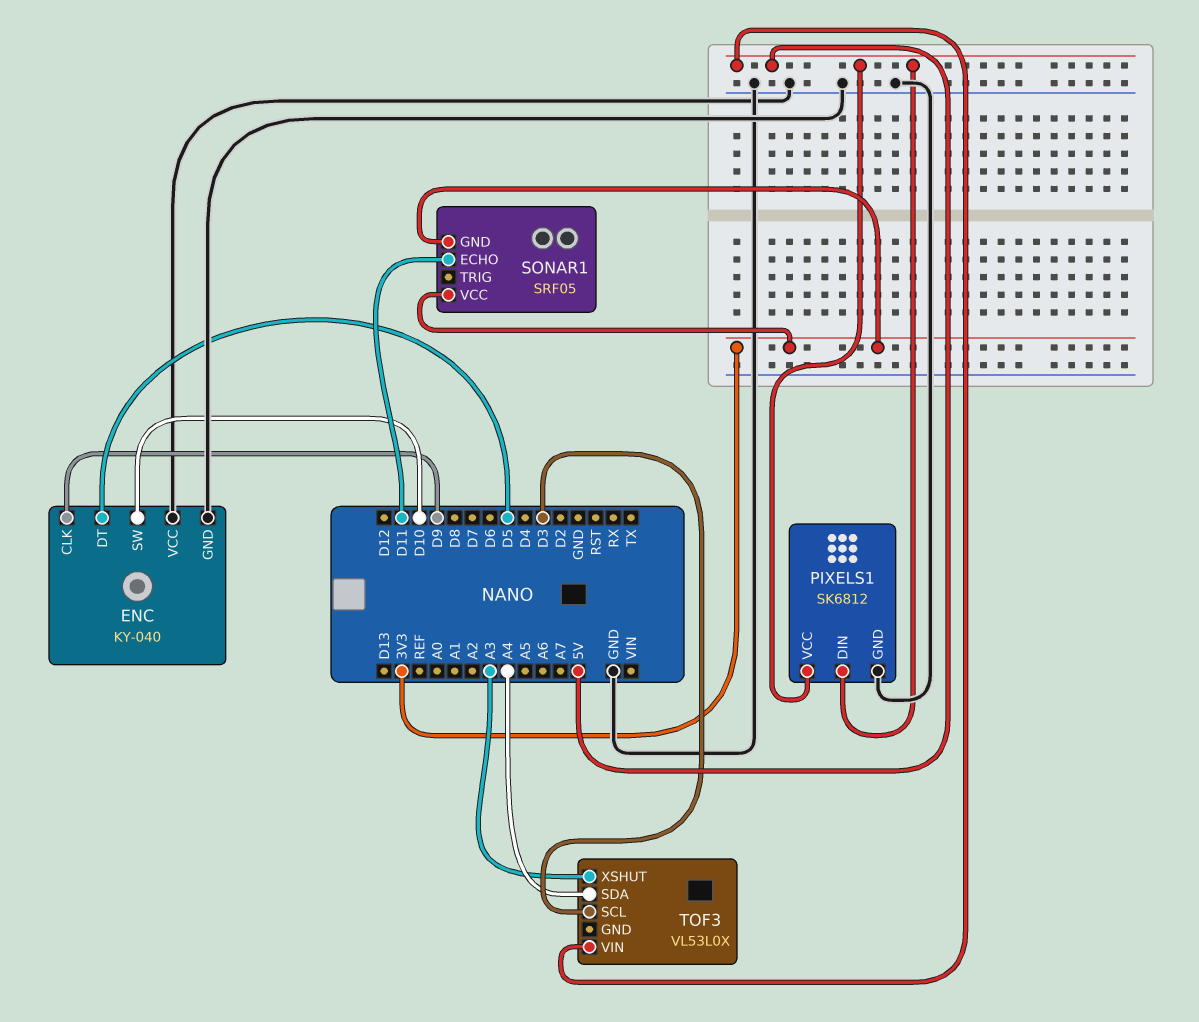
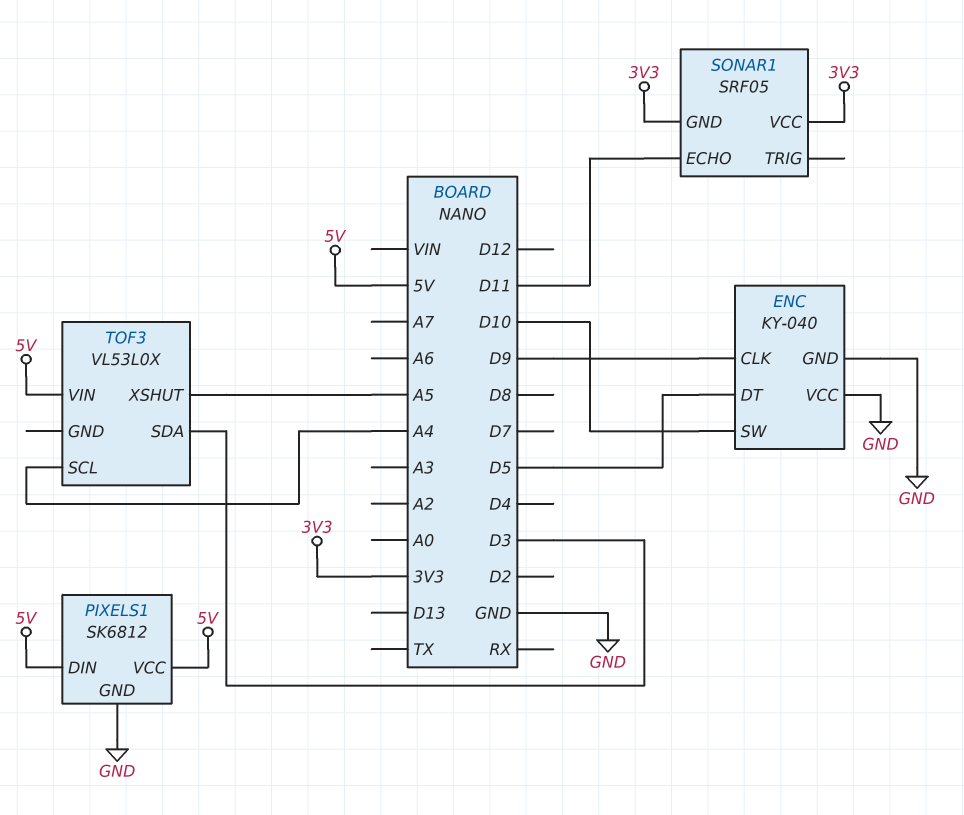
TOF3 pin SCL: D3 -> A4
TOF3 pin SDA: A4 -> D3
TOF3 pin XSHUT: A3 -> A5

